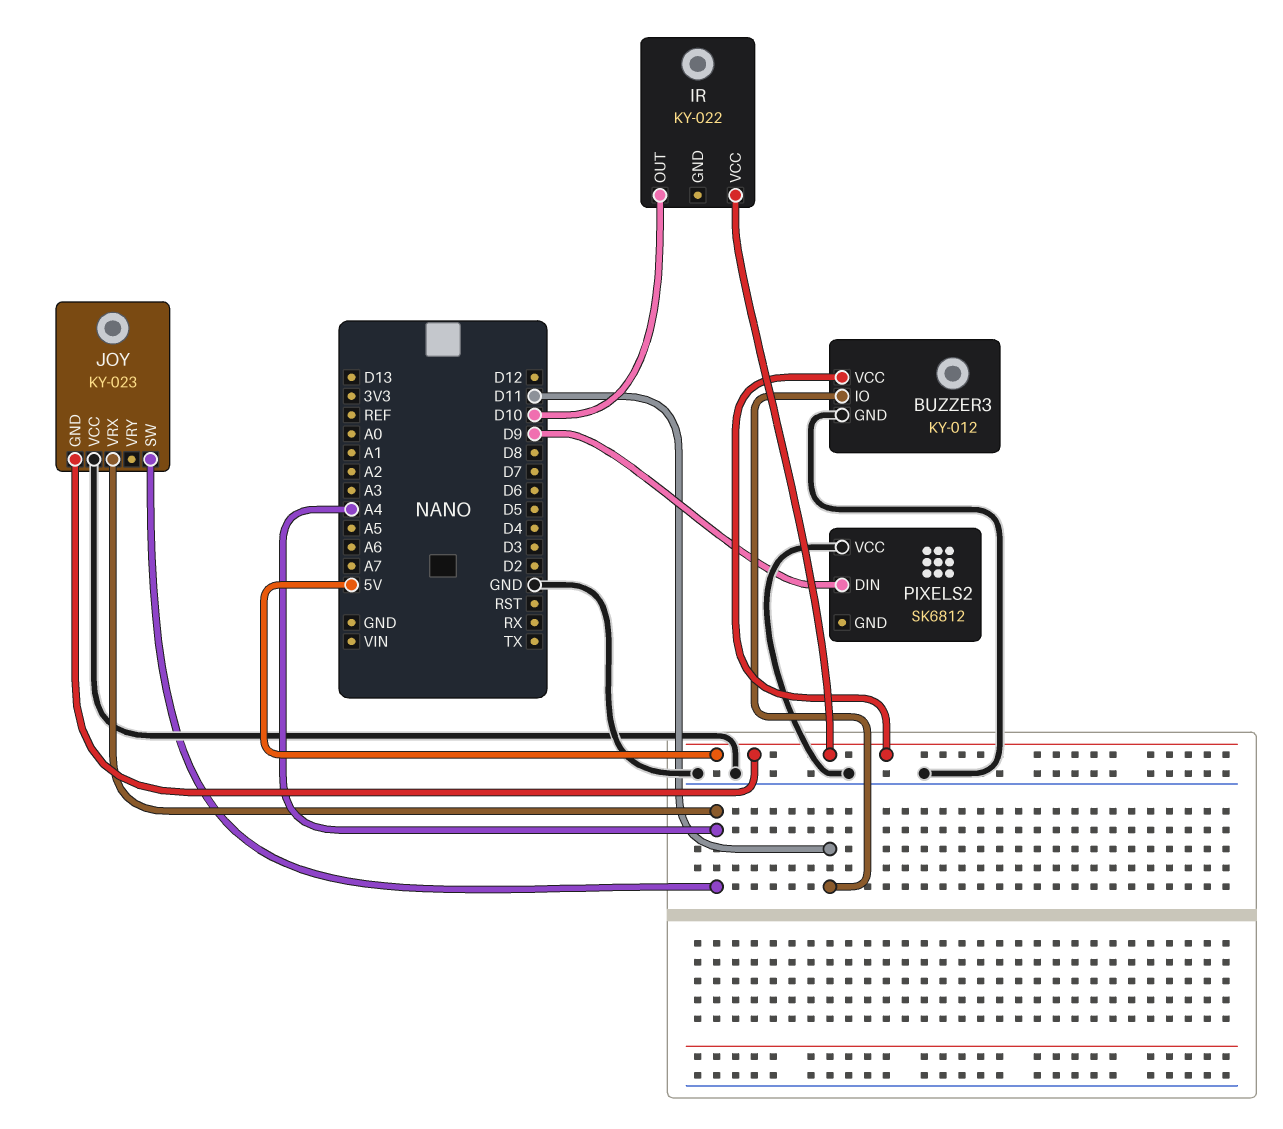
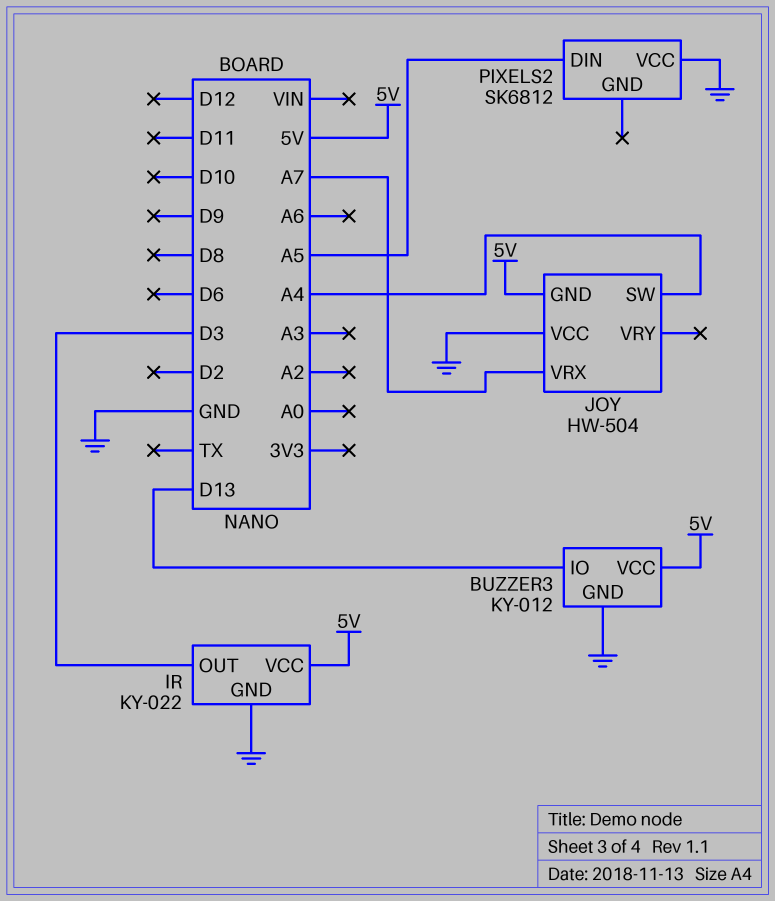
BUZZER3 pin IO: D11 -> D13
IR pin GND: none -> GND
IR pin OUT: D10 -> D3
JOY: KY-023 -> HW-504
JOY pin VRX: A4 -> A7
PIXELS2 pin DIN: D9 -> A5

